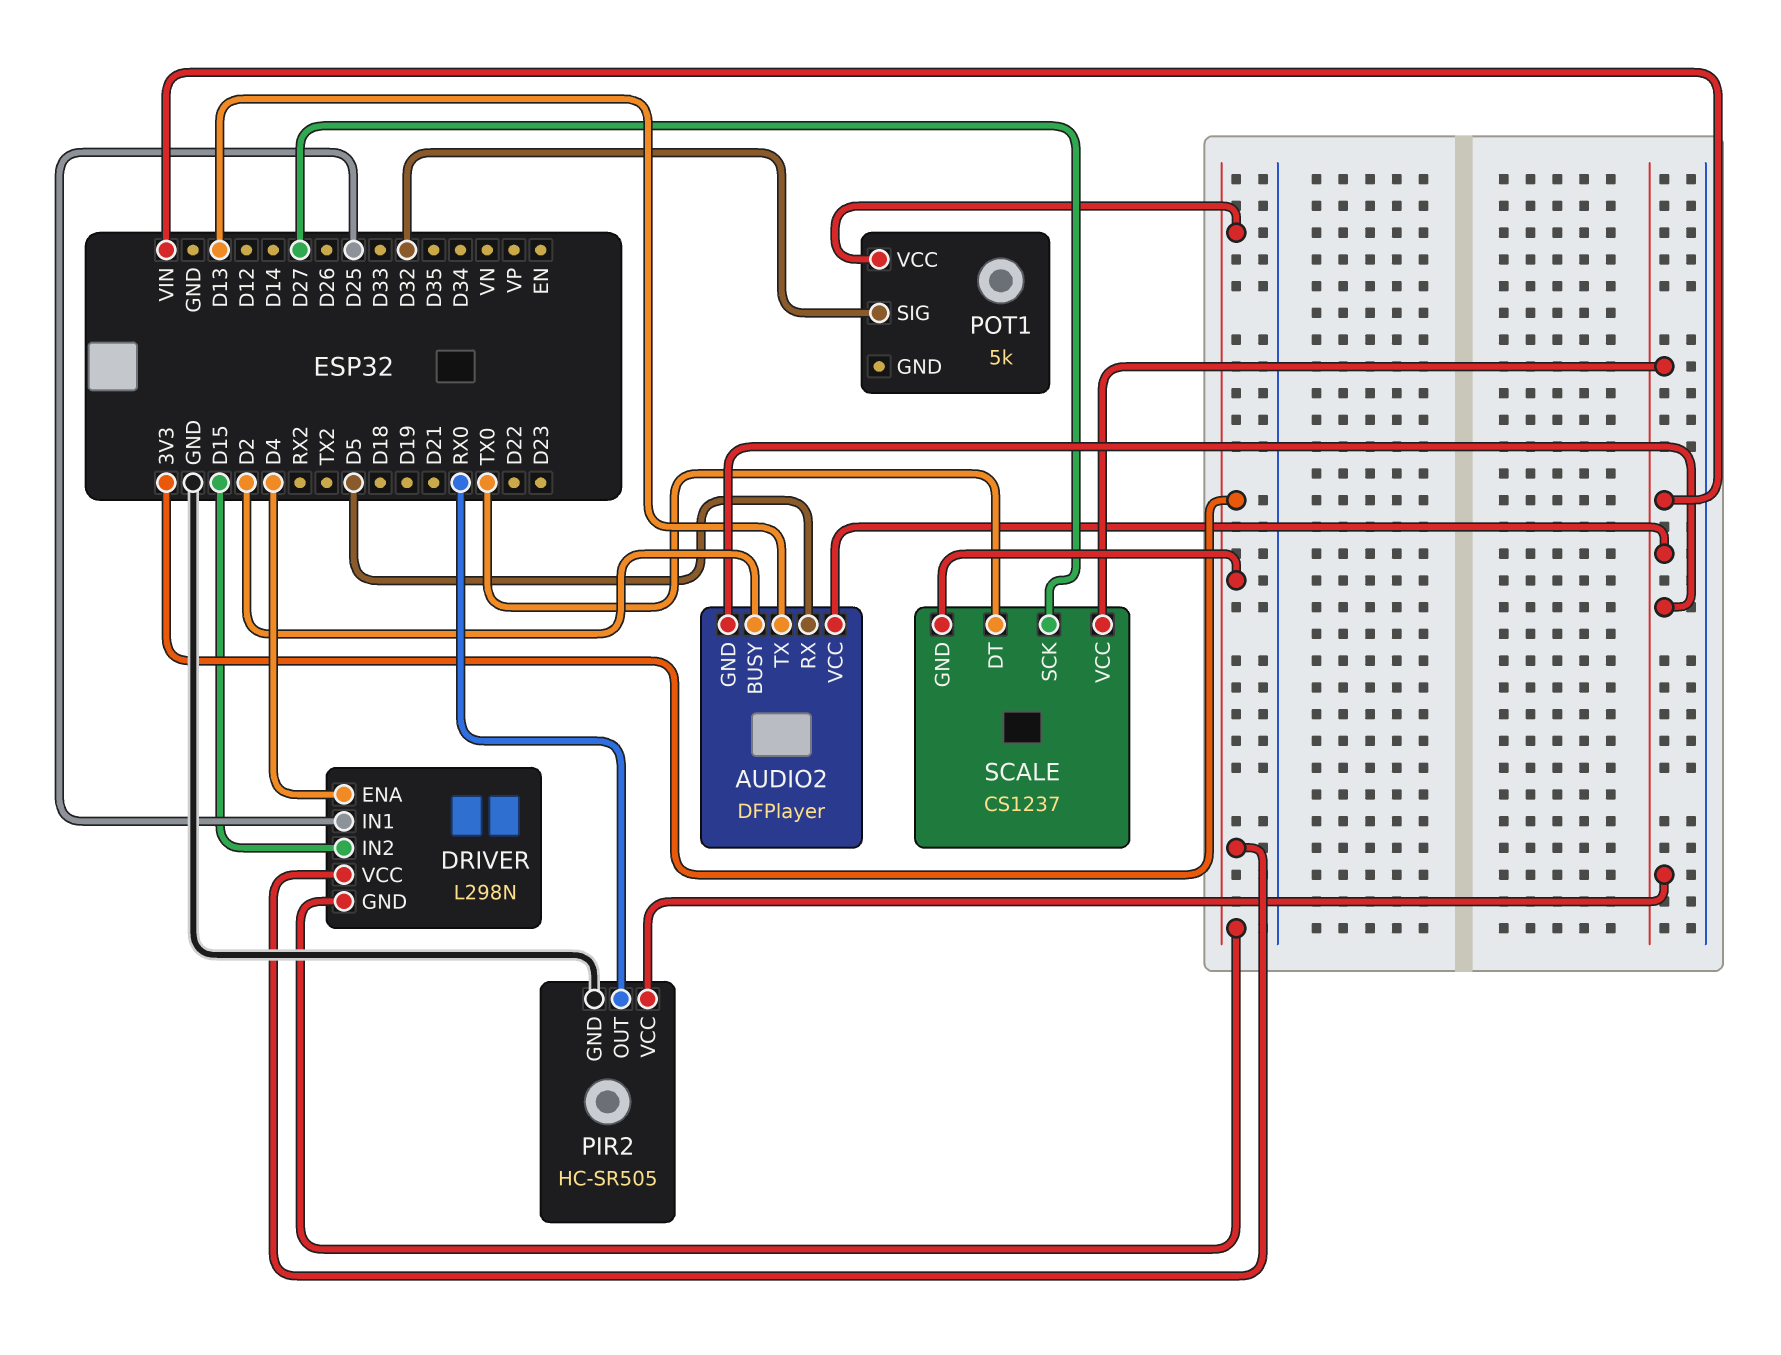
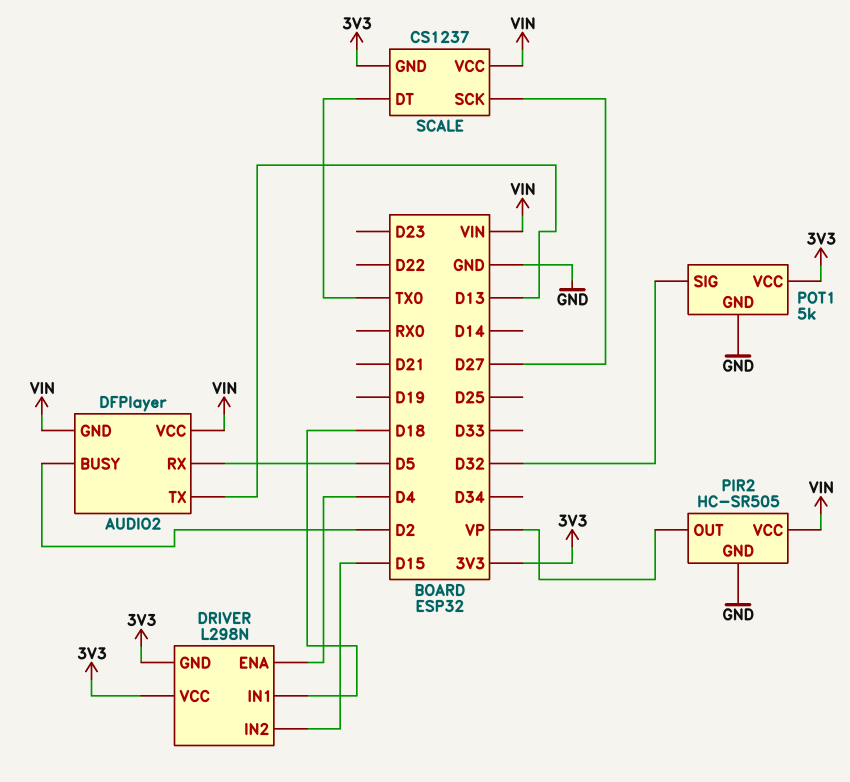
DRIVER pin IN1: D25 -> D18
PIR2 pin OUT: RX0 -> VP
POT1 pin GND: none -> GND

